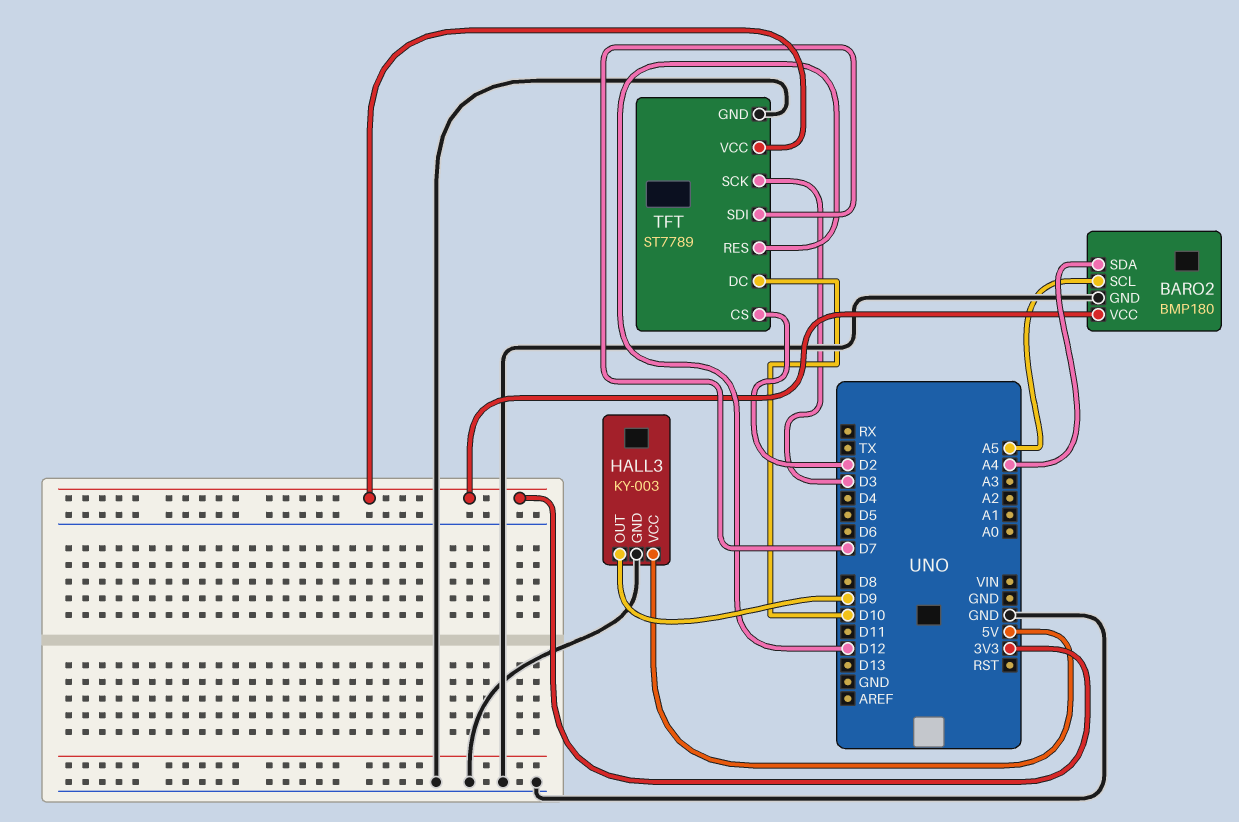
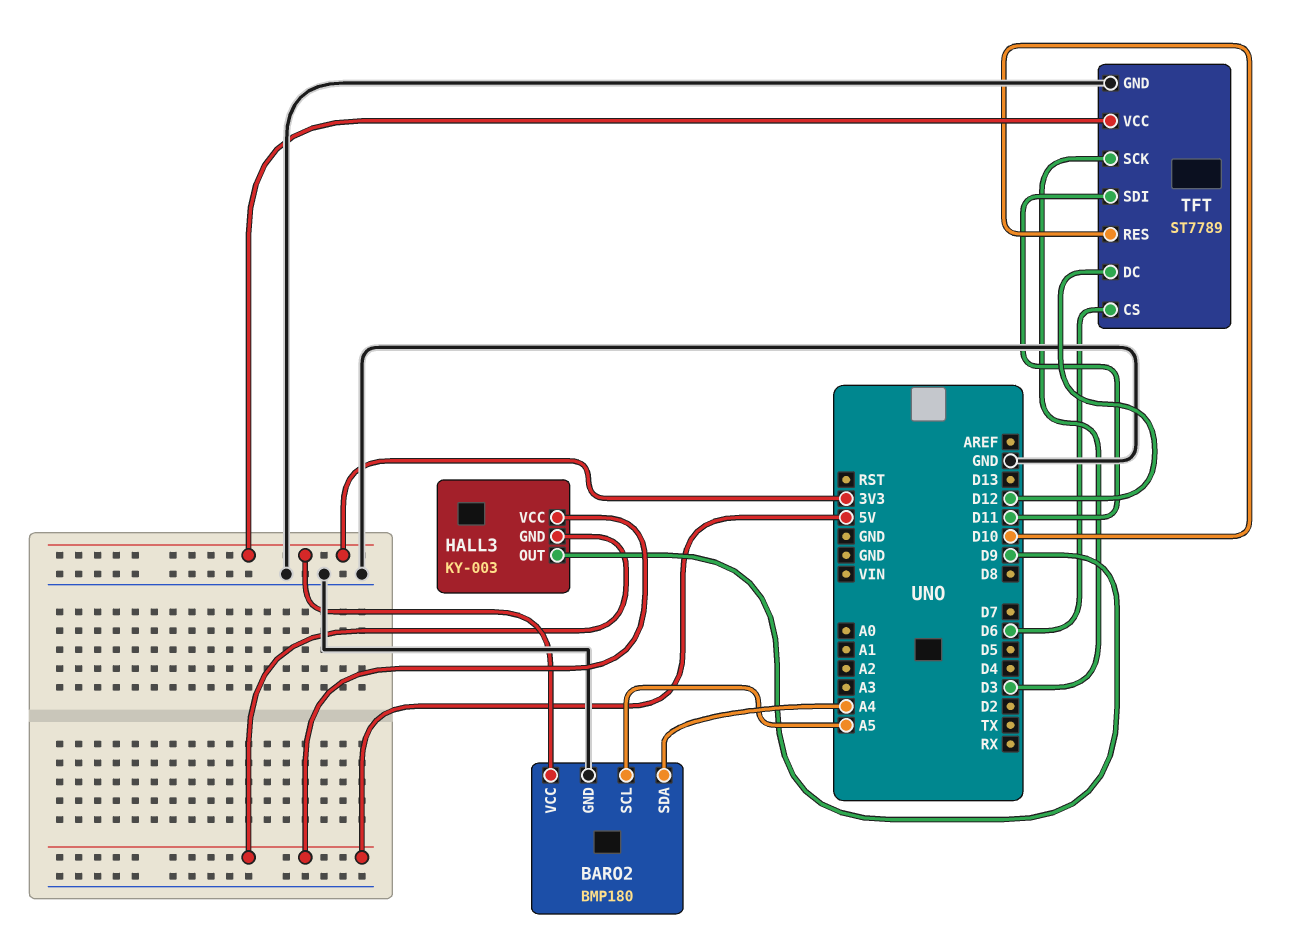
HALL3 pin GND: GND -> 5V
TFT pin CS: D2 -> D6
TFT pin DC: D10 -> D12
TFT pin RES: D12 -> D10
TFT pin SDI: D7 -> D11

